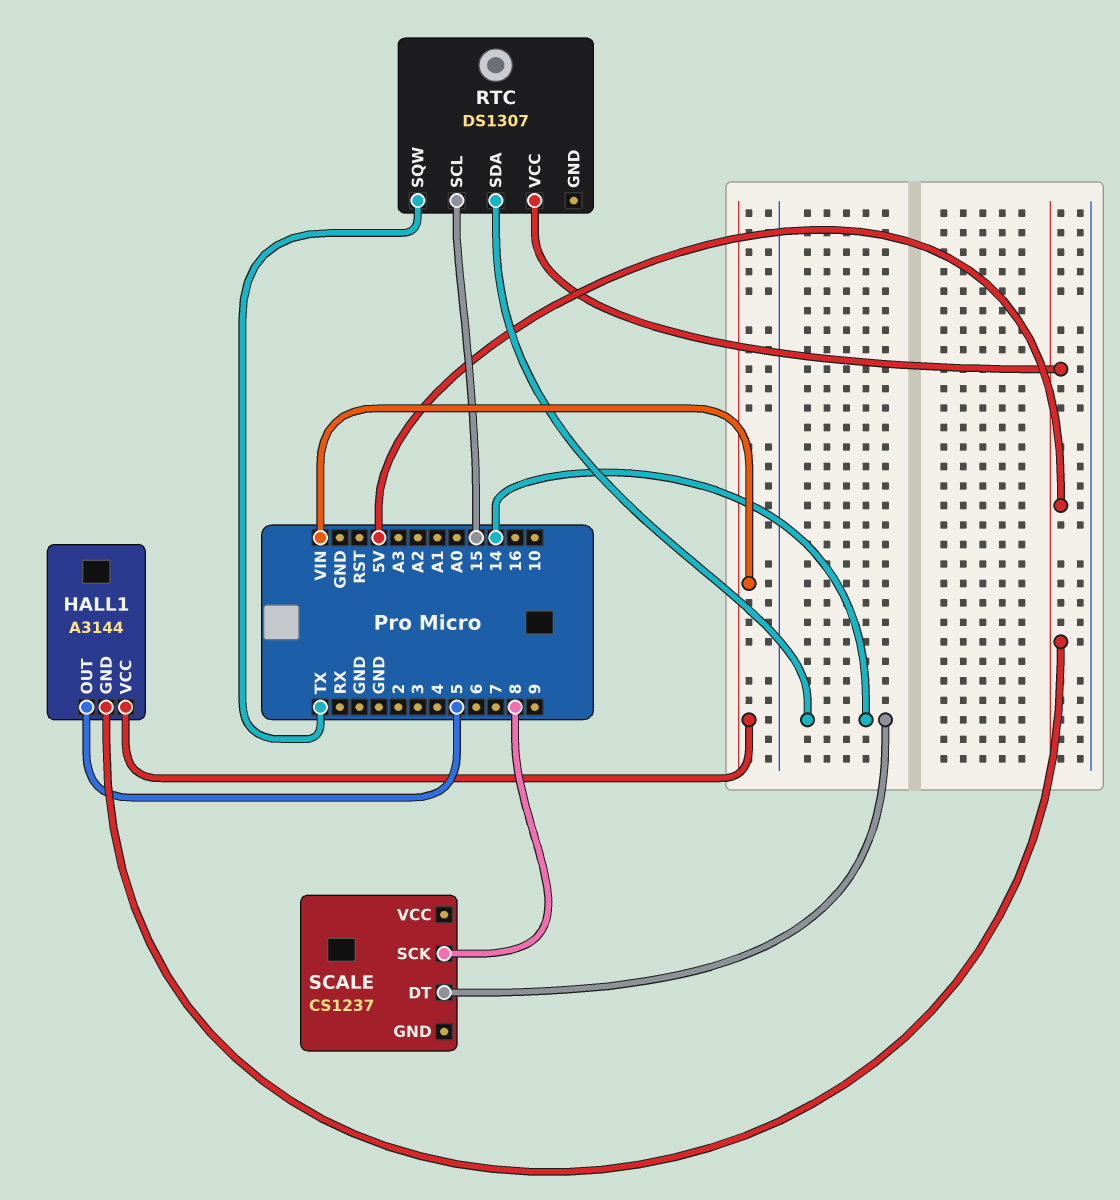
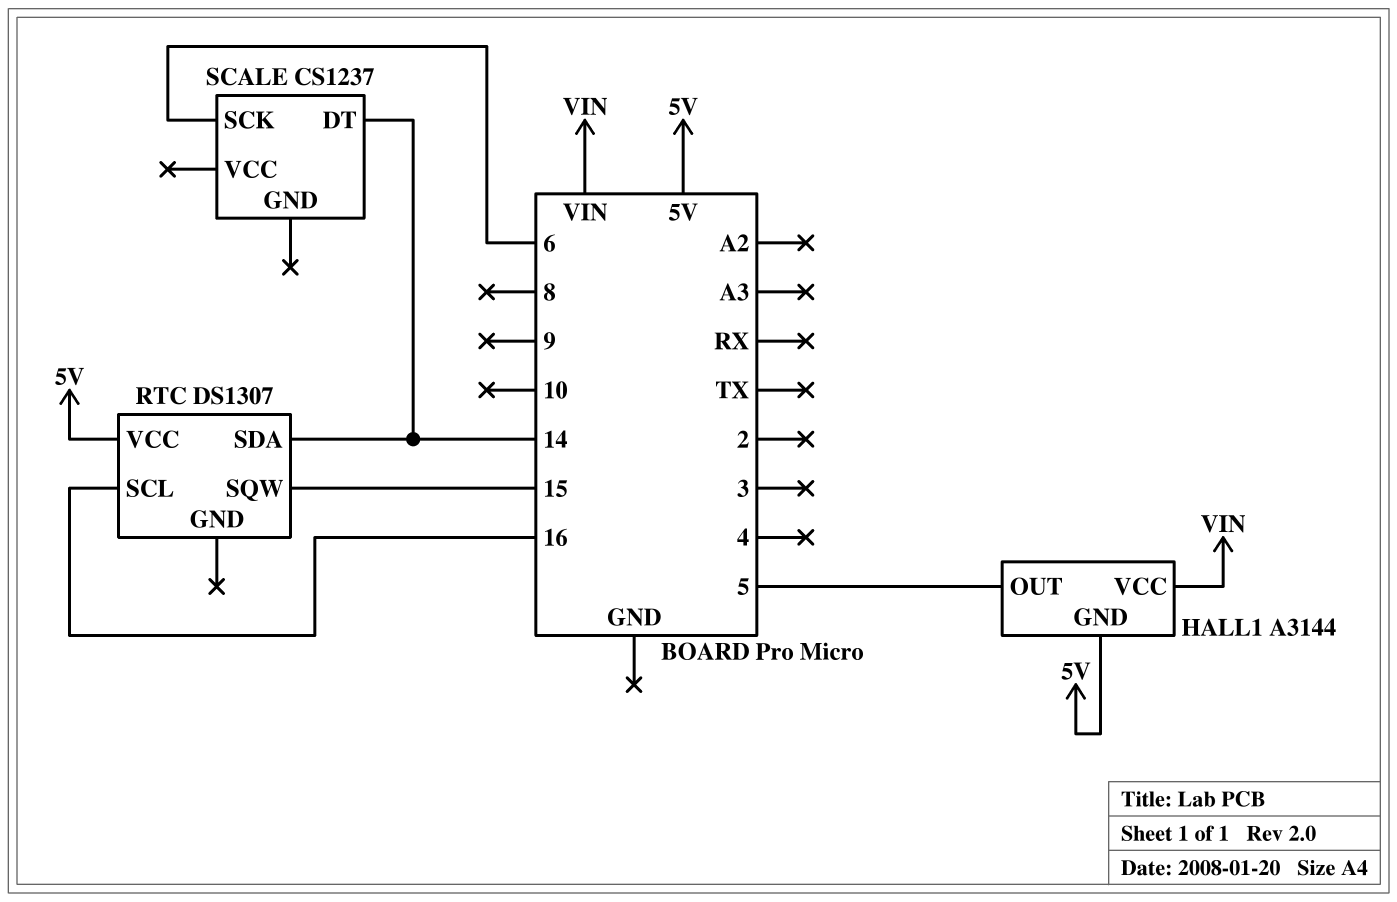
RTC pin SCL: 15 -> 16
RTC pin SQW: TX -> 15
SCALE pin SCK: 8 -> 6

